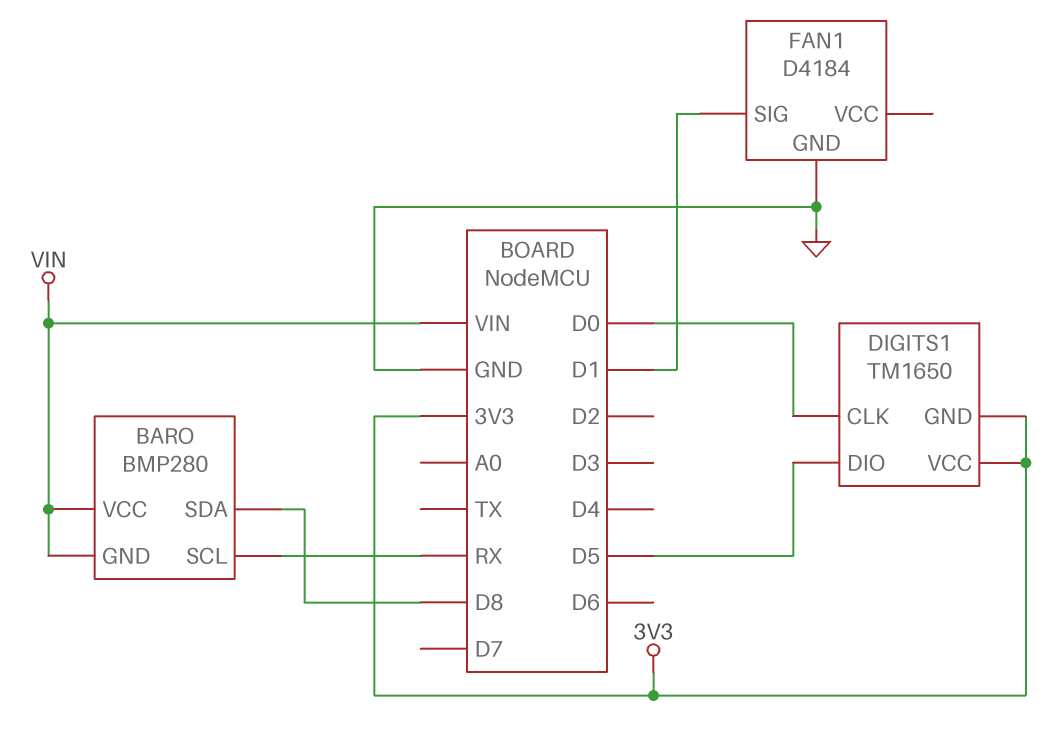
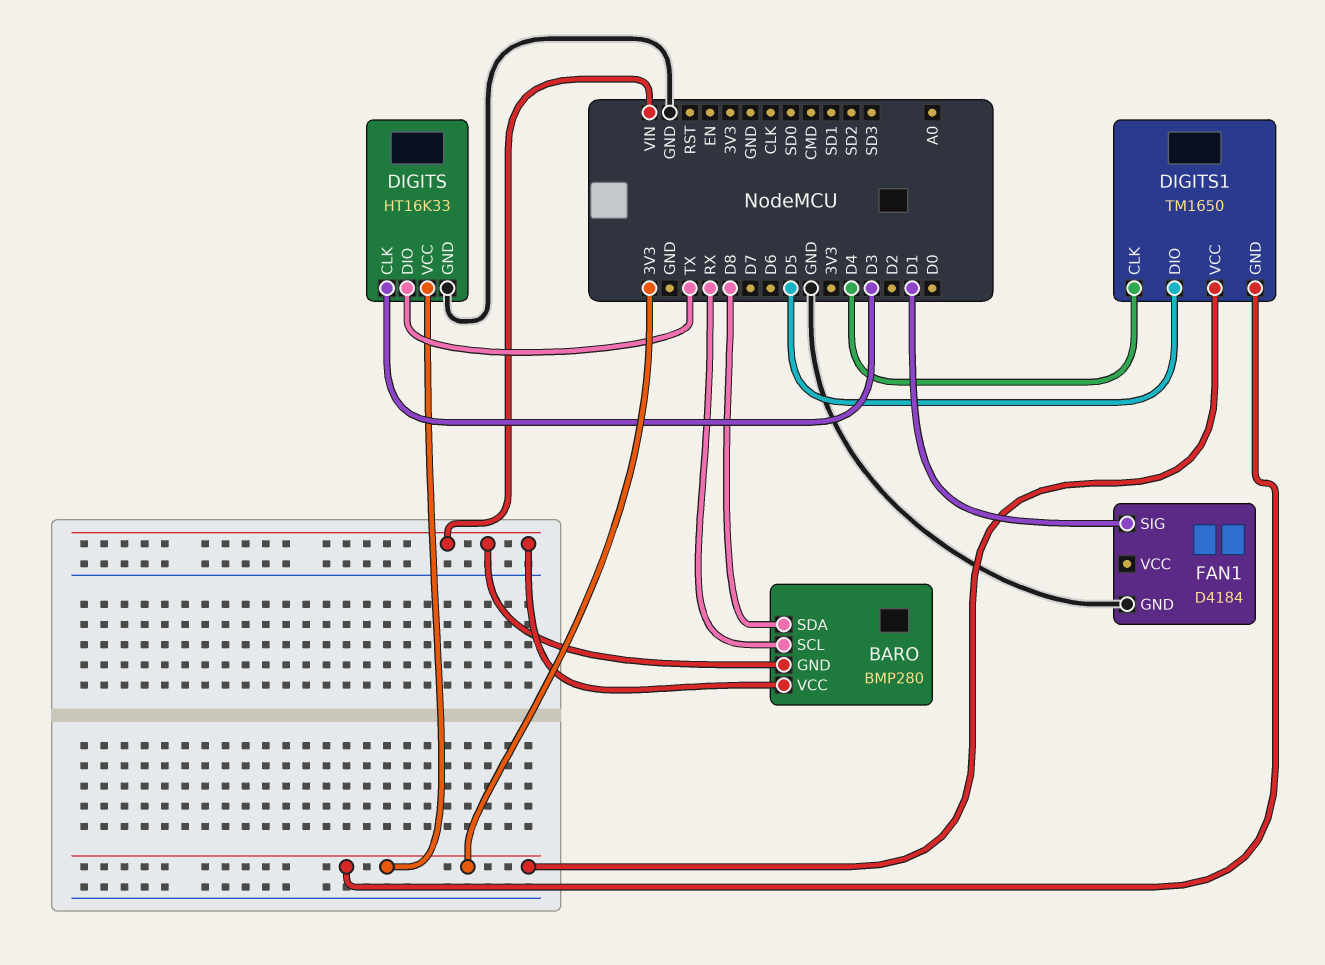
DIGITS: none -> HT16K33
DIGITS pin CLK: none -> D3
DIGITS pin DIO: none -> TX
DIGITS pin GND: none -> GND
DIGITS pin VCC: none -> 3V3
DIGITS1 pin CLK: D0 -> D4

